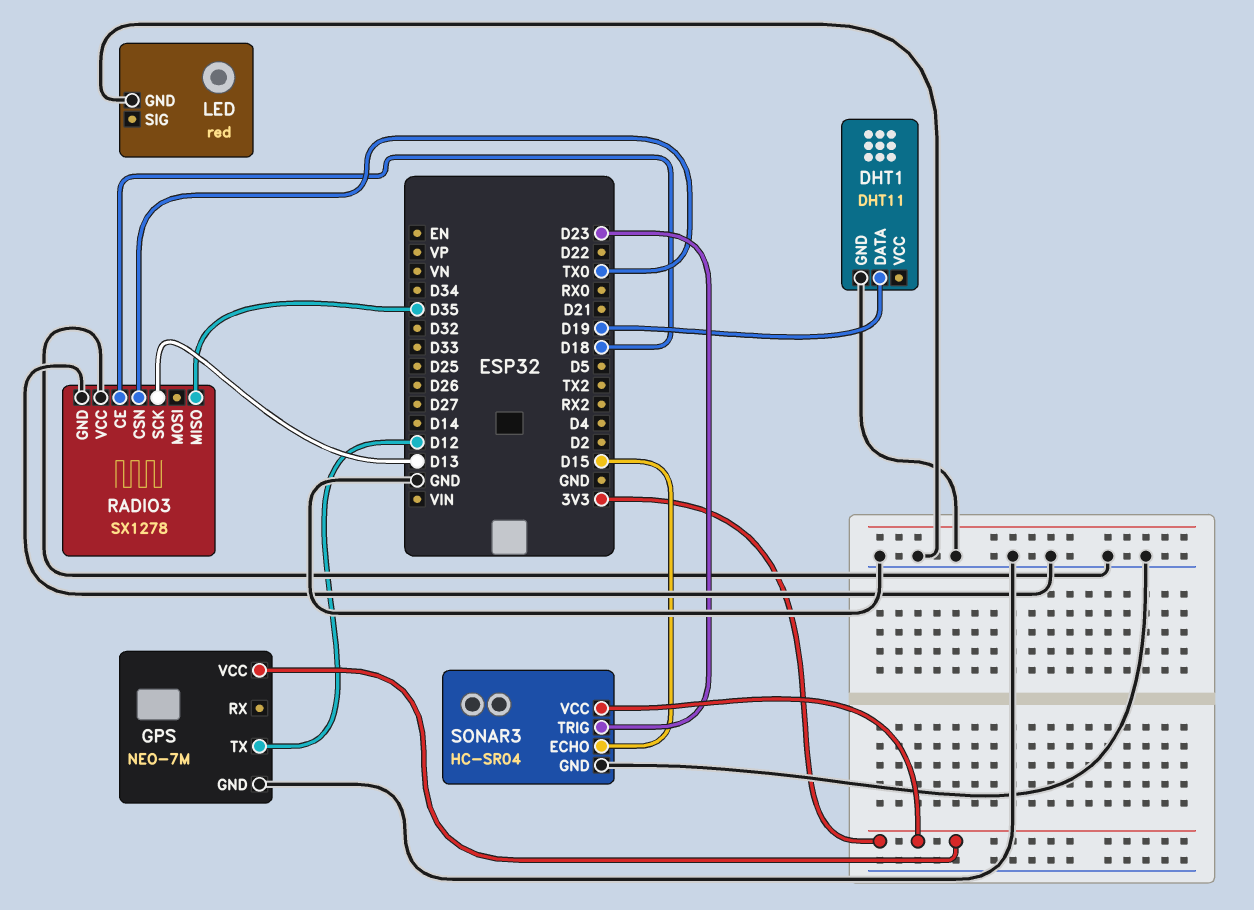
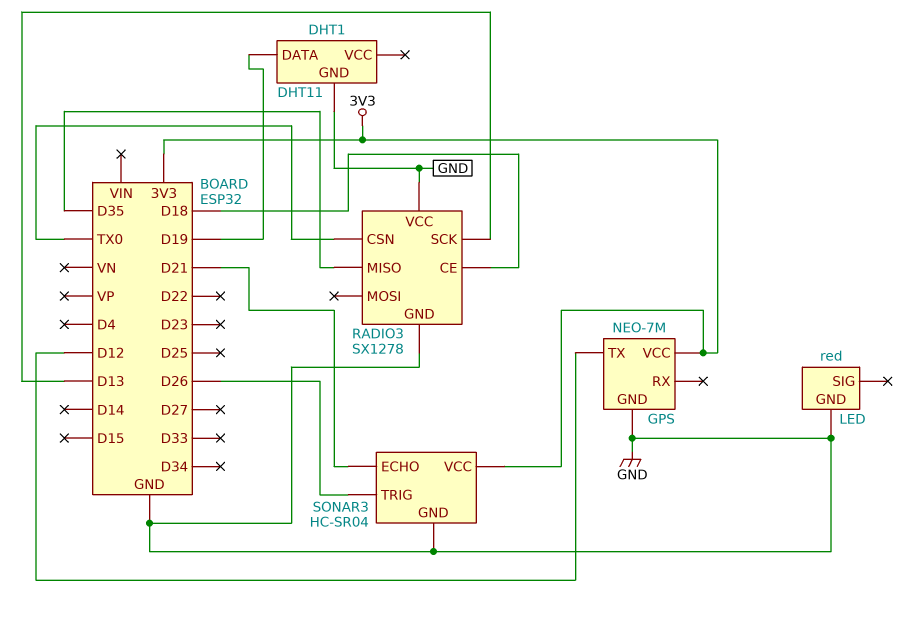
SONAR3 pin ECHO: D15 -> D21
SONAR3 pin TRIG: D23 -> D26

